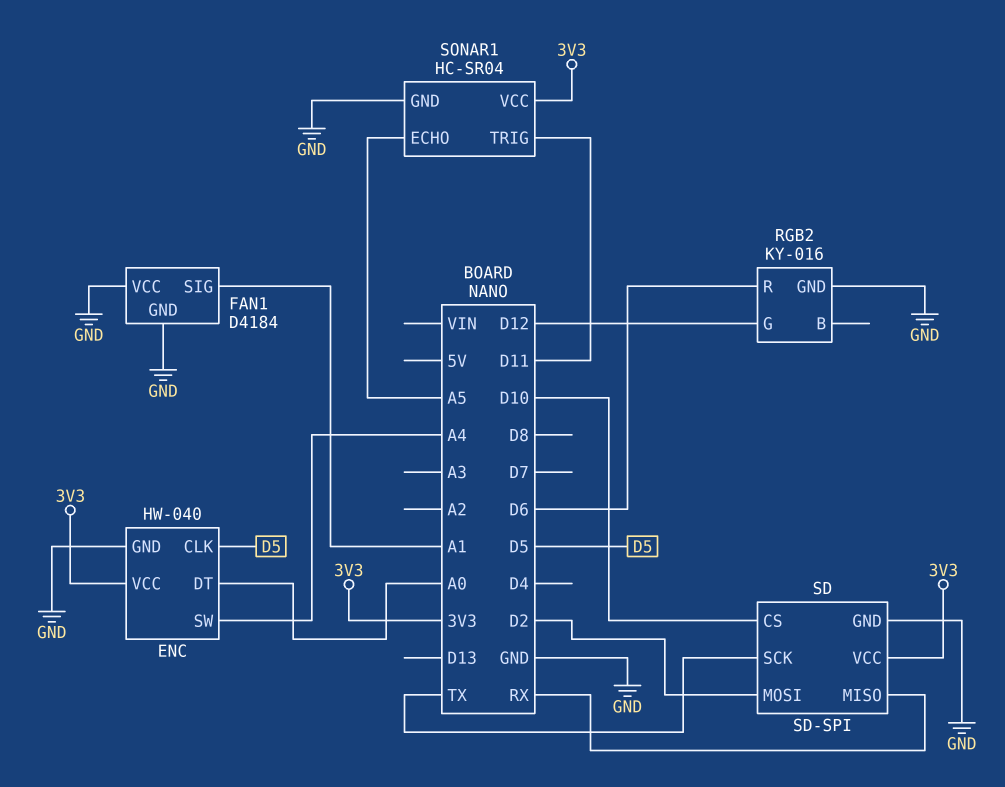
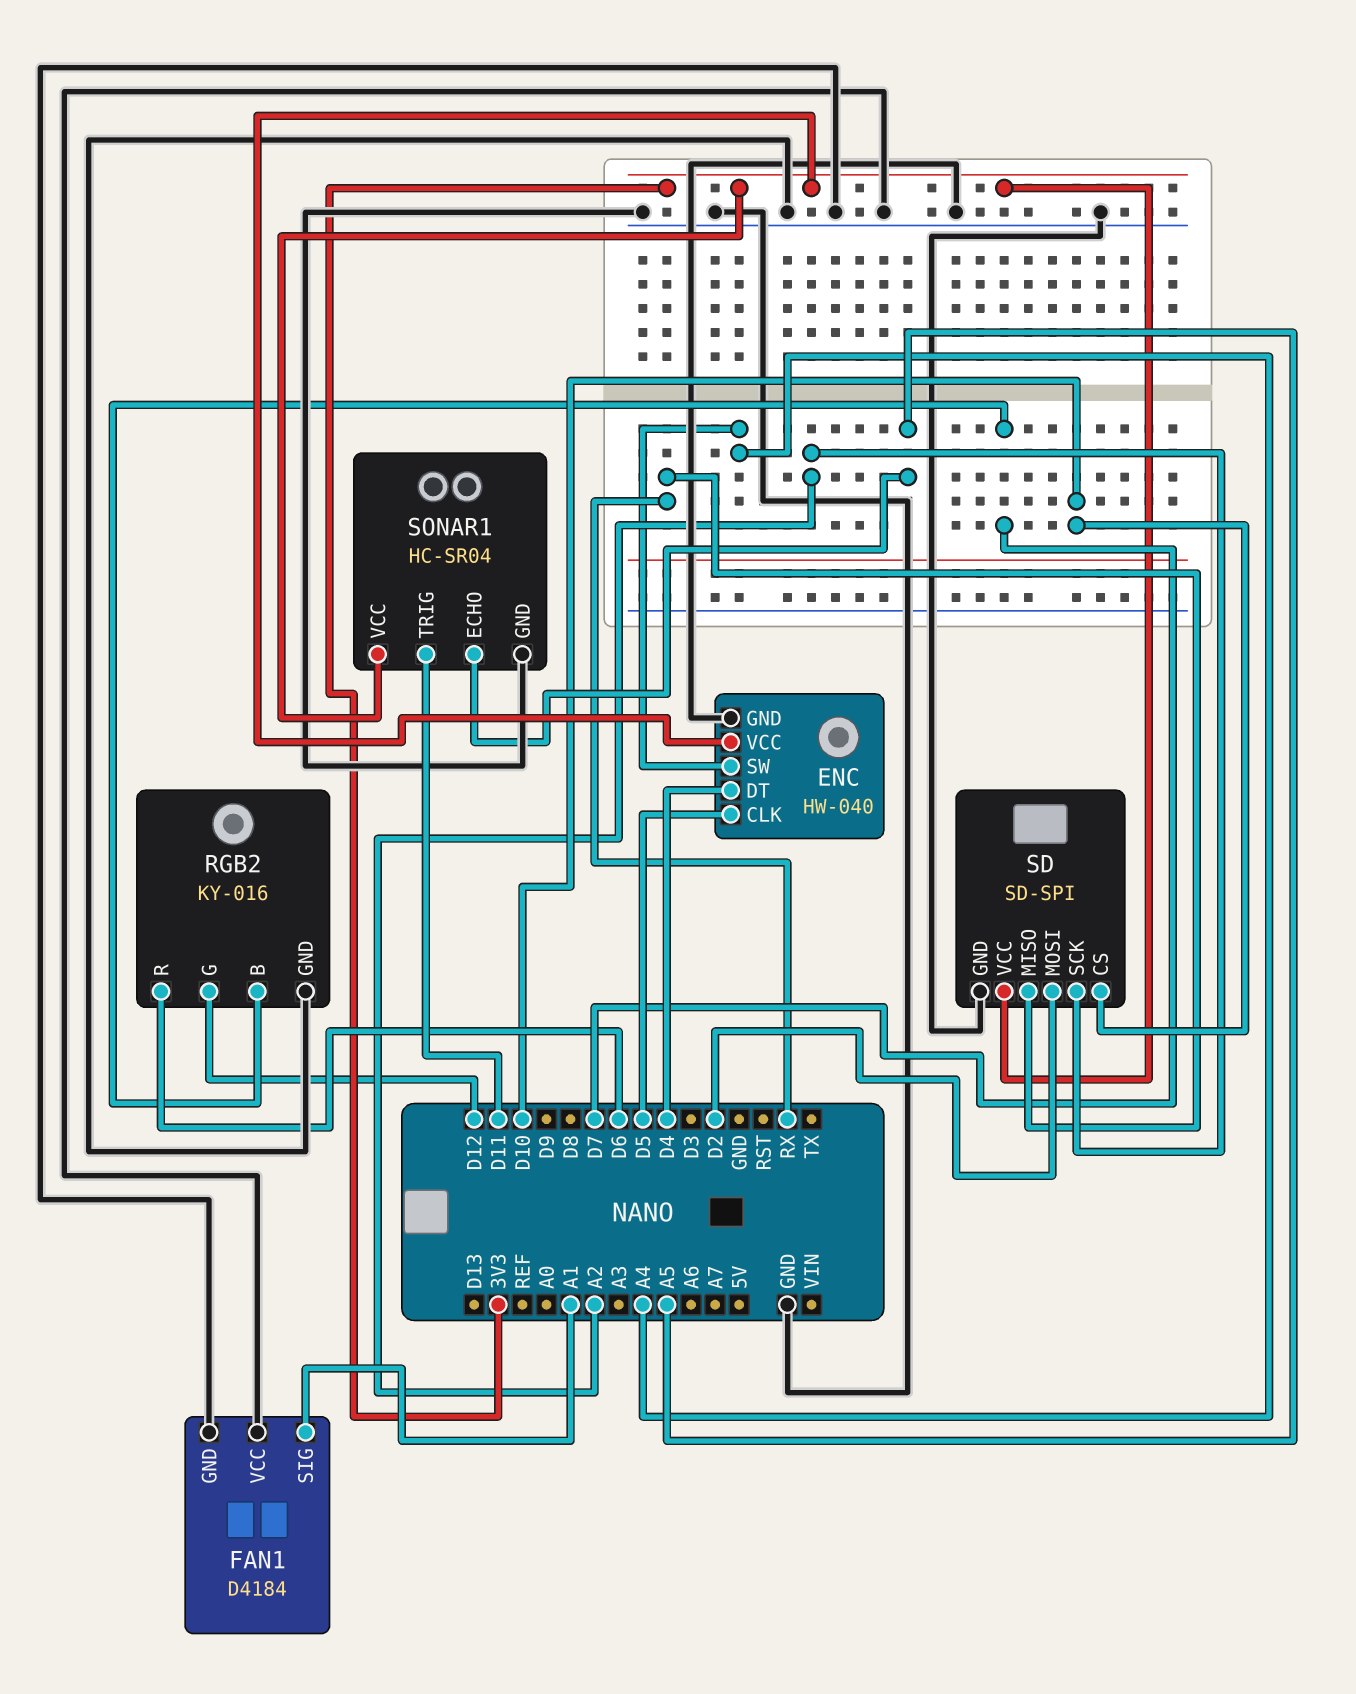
ENC pin DT: A0 -> D4
RGB2 pin B: none -> D7
SD pin SCK: TX -> A2

